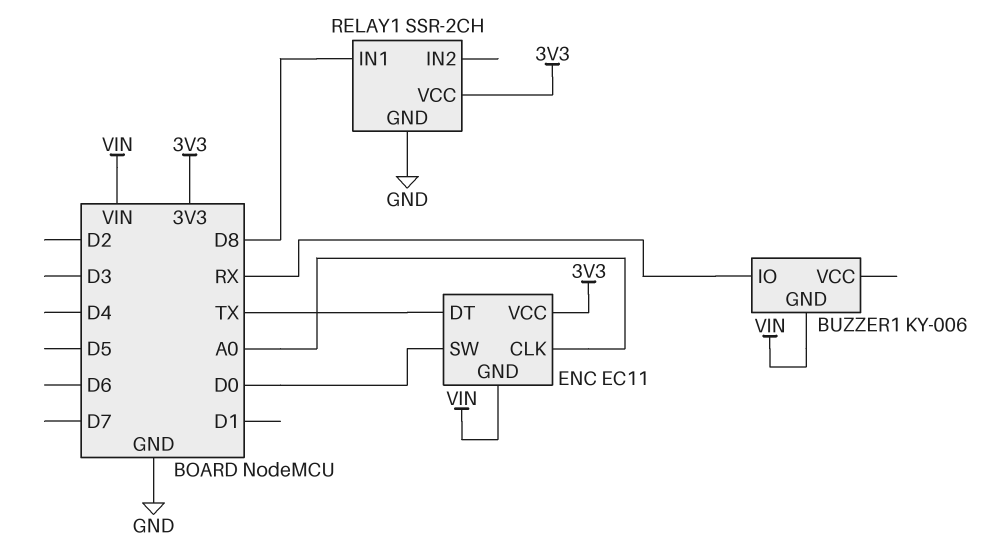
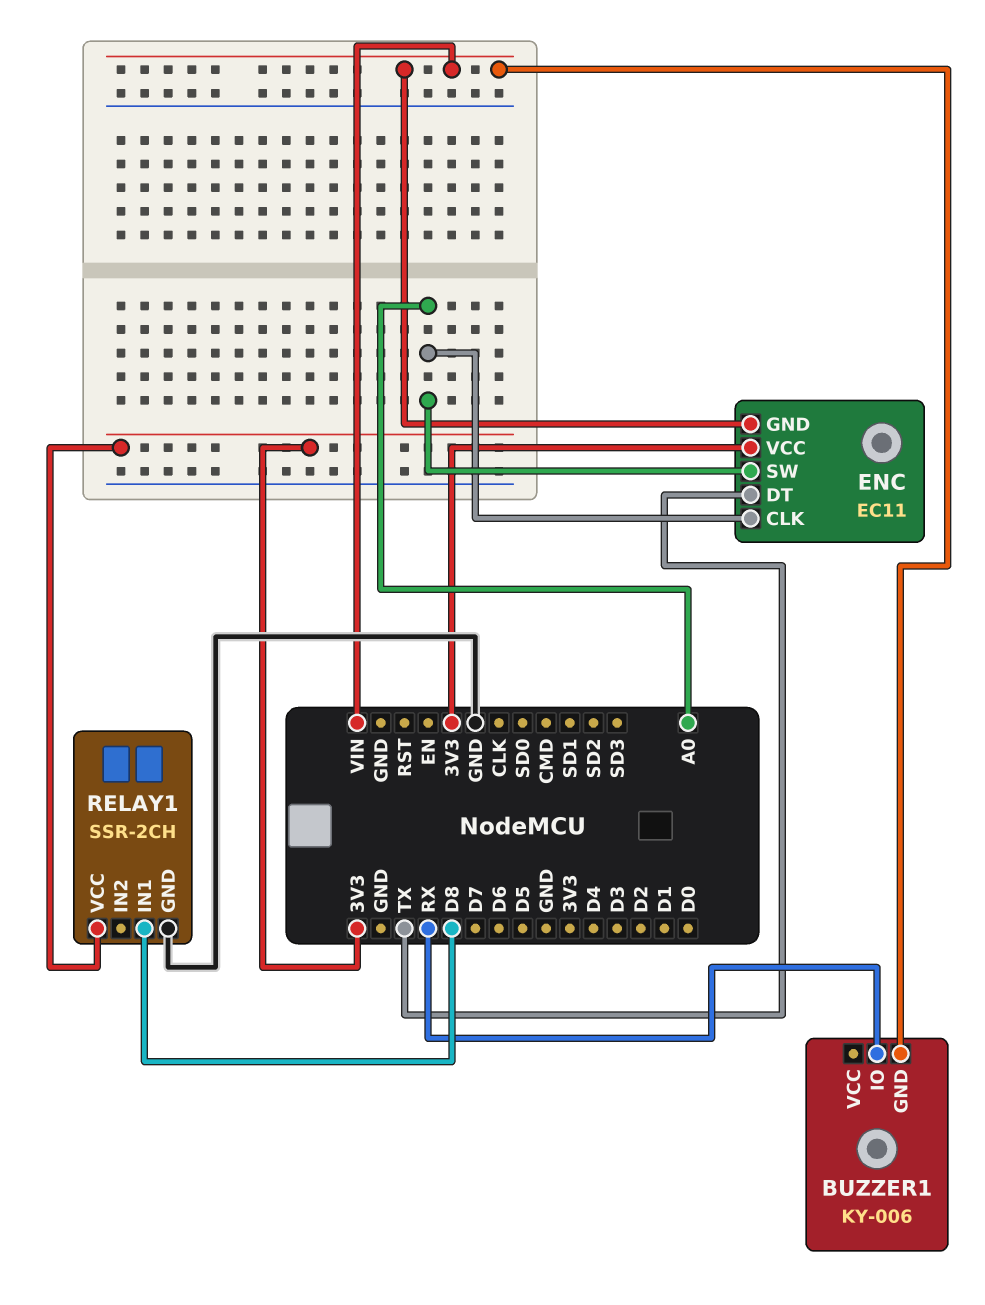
ENC pin SW: D0 -> A0

